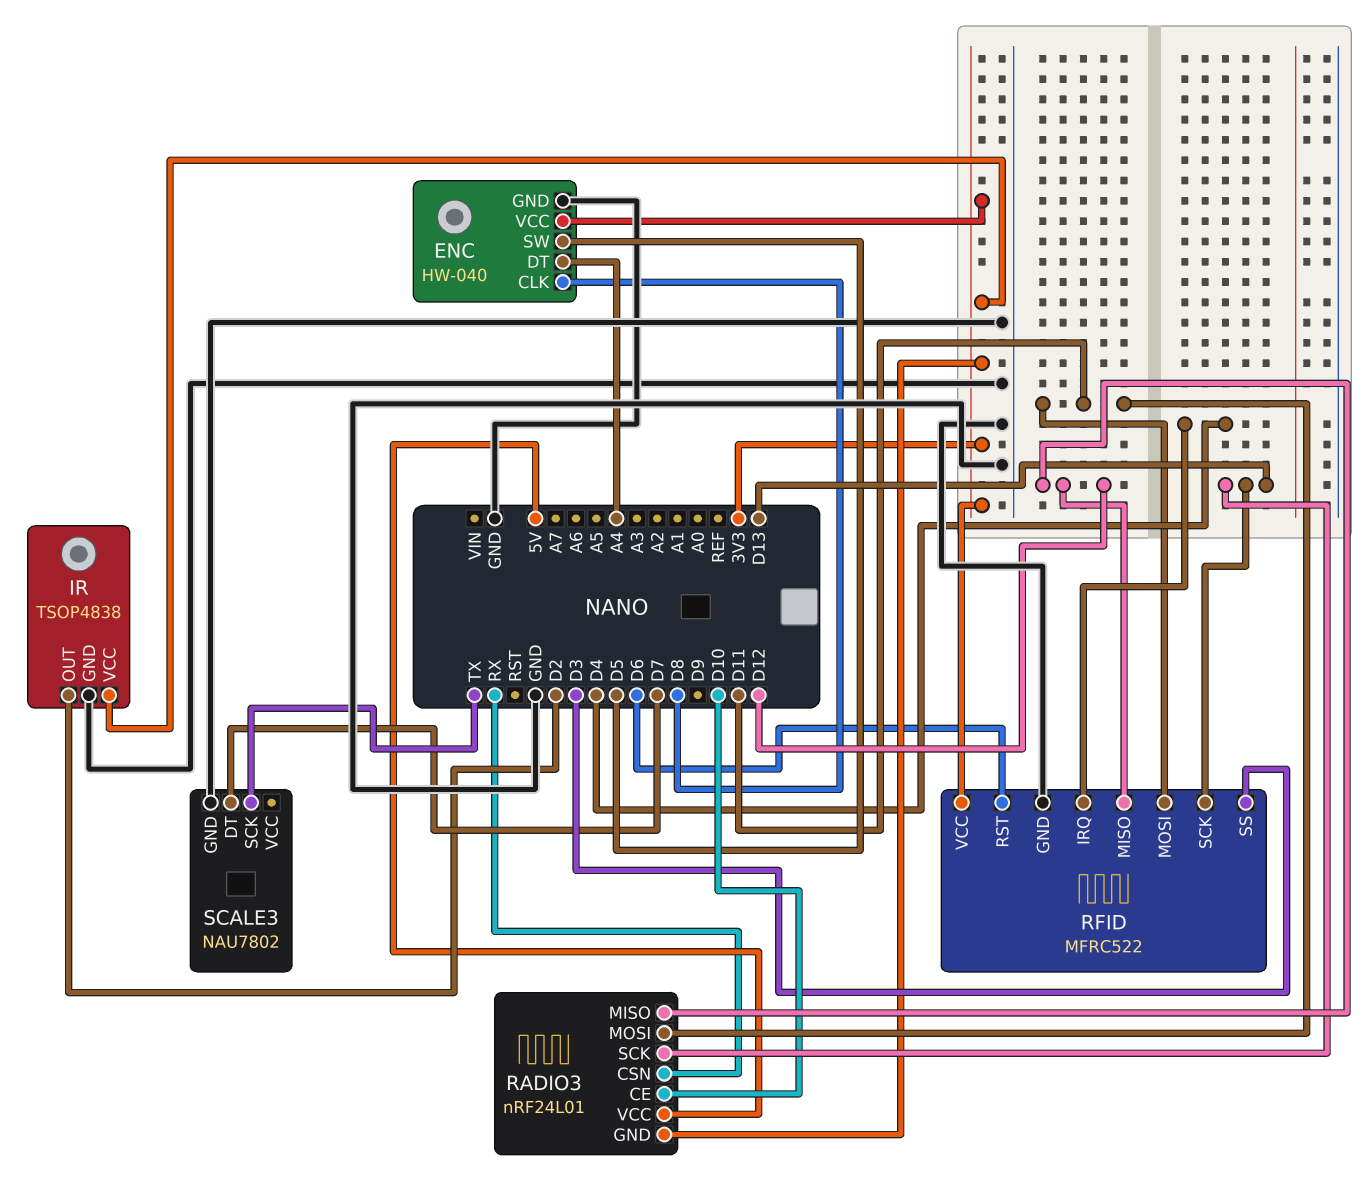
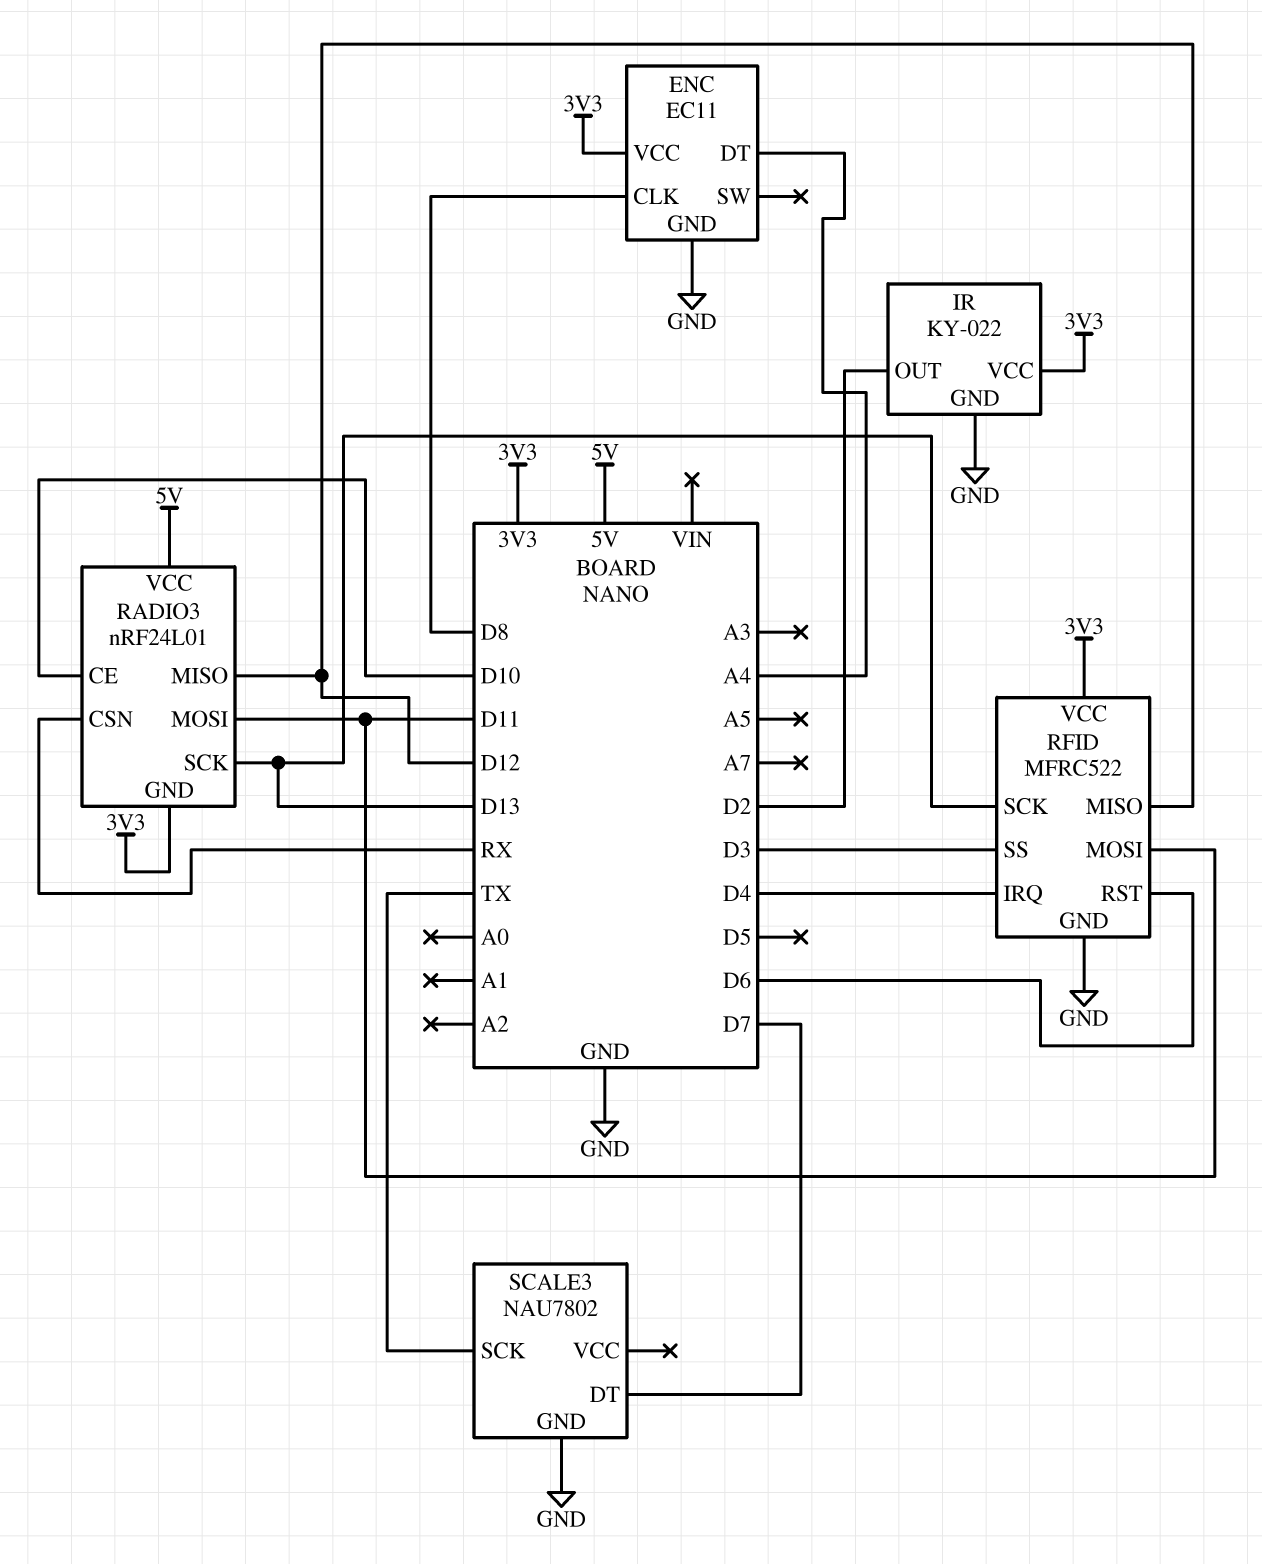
ENC: HW-040 -> EC11
ENC pin SW: D5 -> none
IR: TSOP4838 -> KY-022

